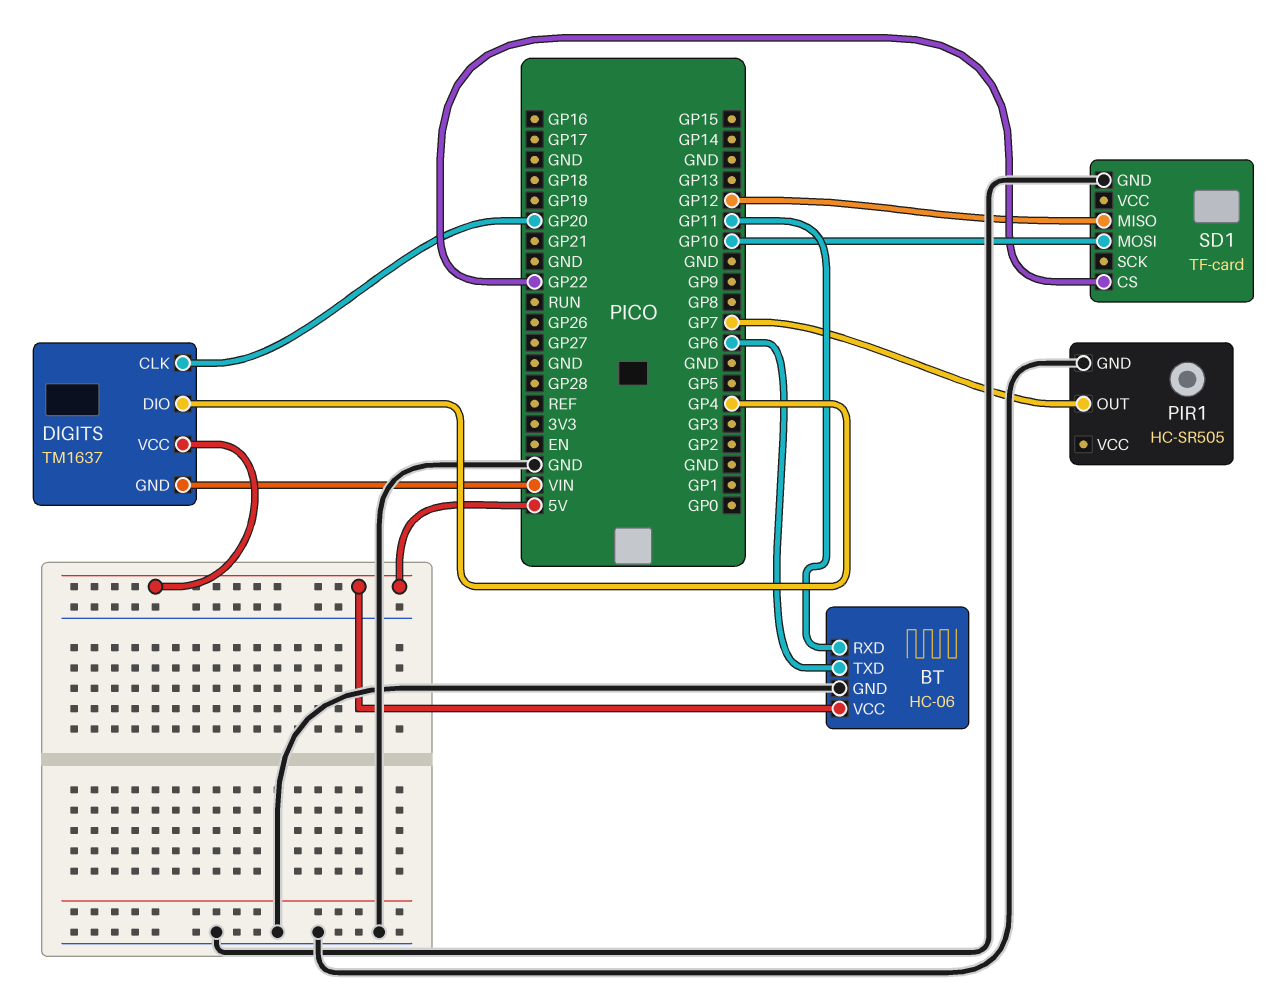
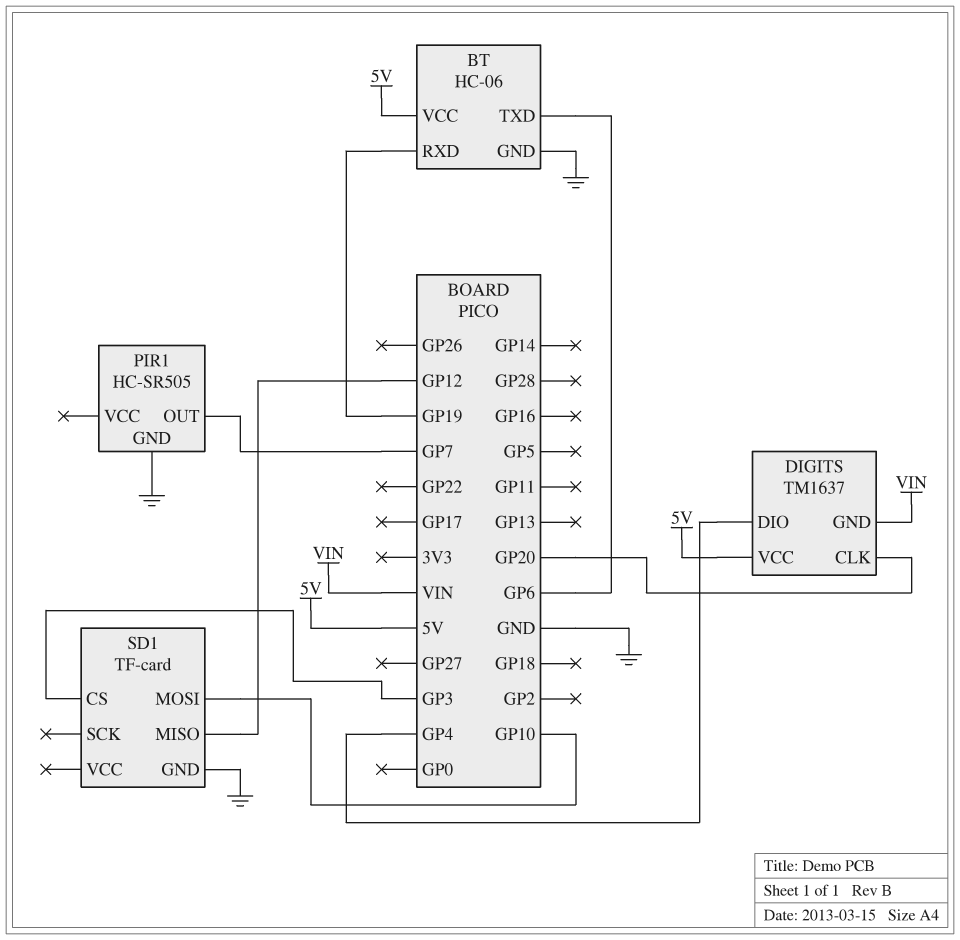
BT pin RXD: GP11 -> GP19
SD1 pin CS: GP22 -> GP3

